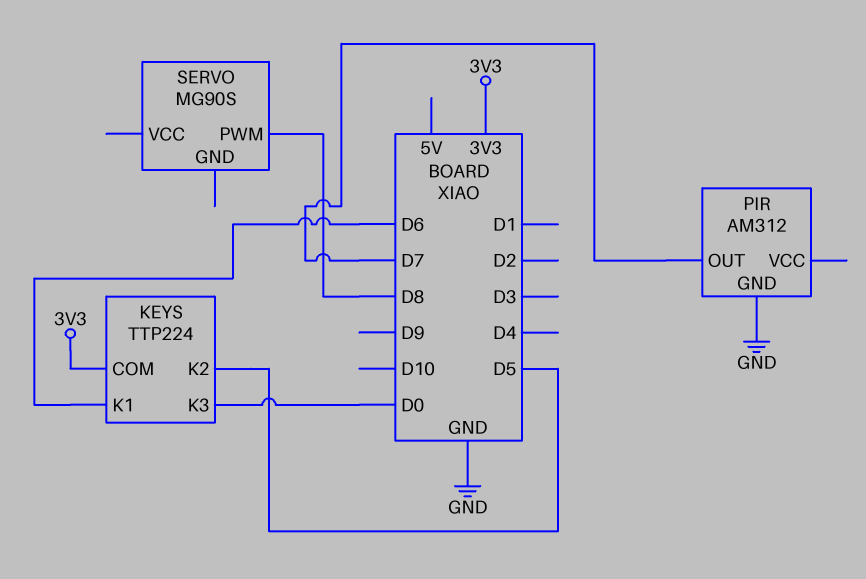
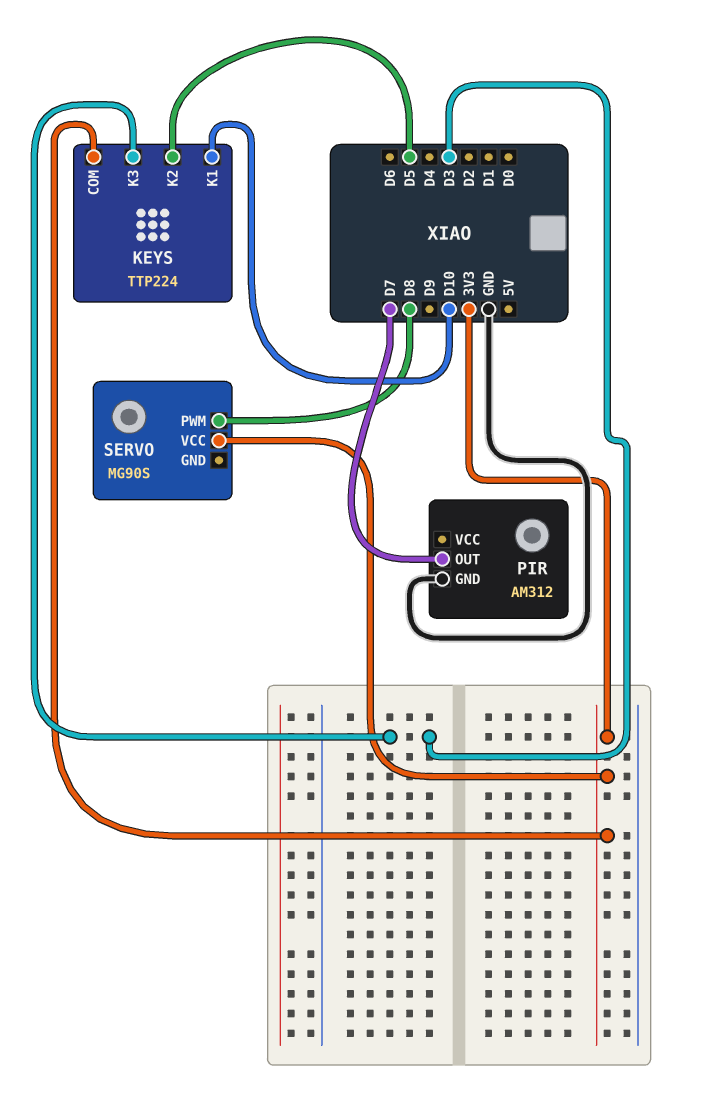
KEYS pin K1: D6 -> D10
KEYS pin K3: D0 -> D3
SERVO pin VCC: none -> 3V3

